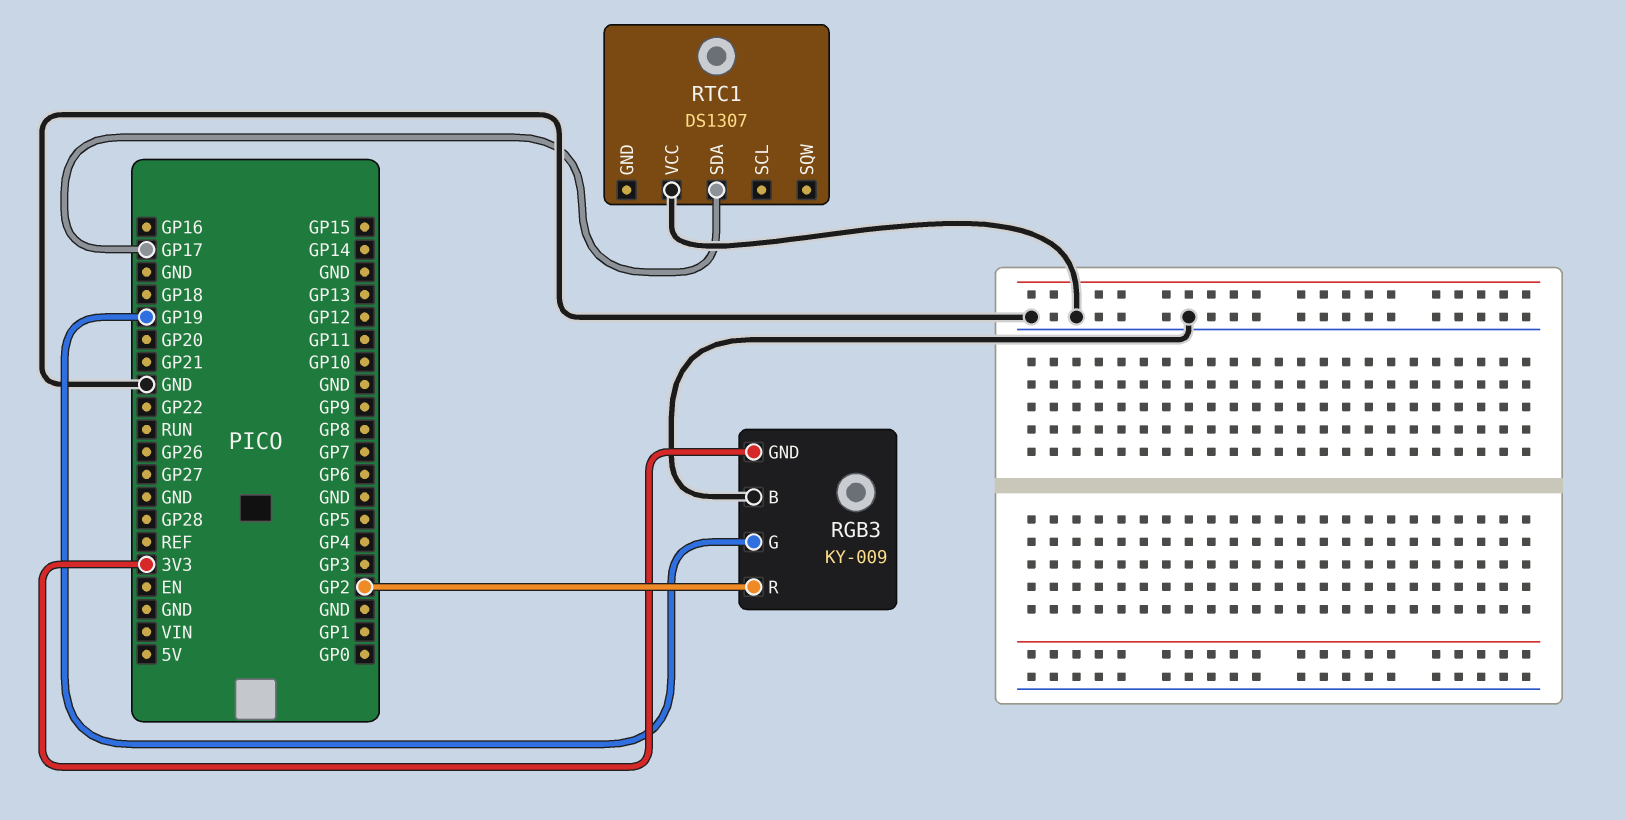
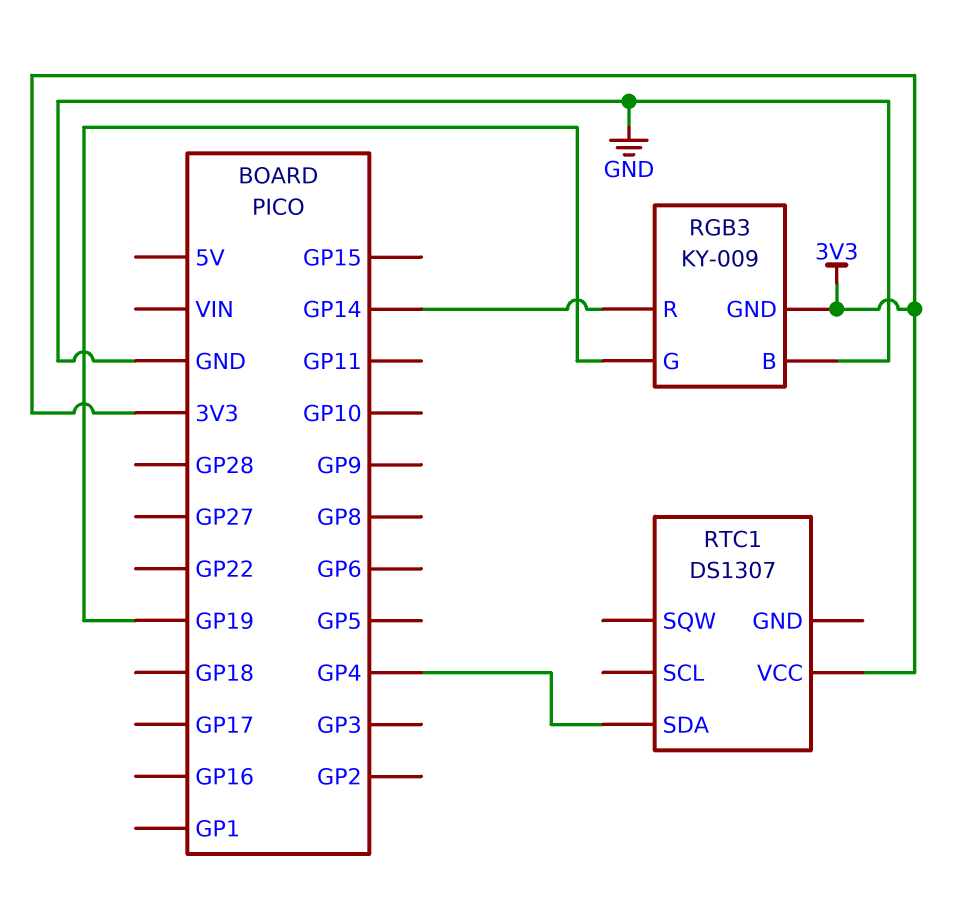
RGB3 pin R: GP2 -> GP14
RTC1 pin SDA: GP17 -> GP4
RTC1 pin VCC: GND -> 3V3

